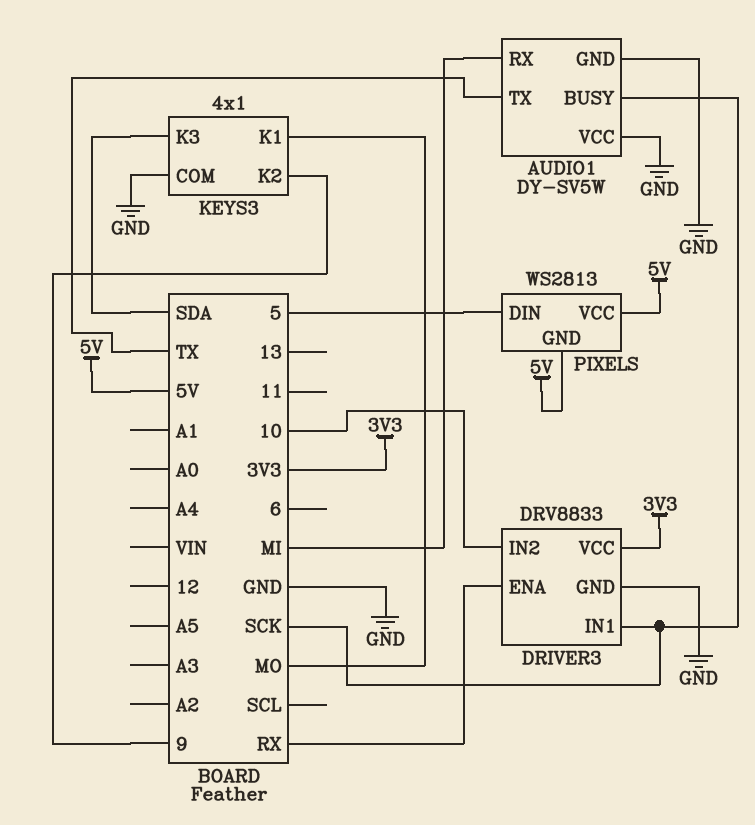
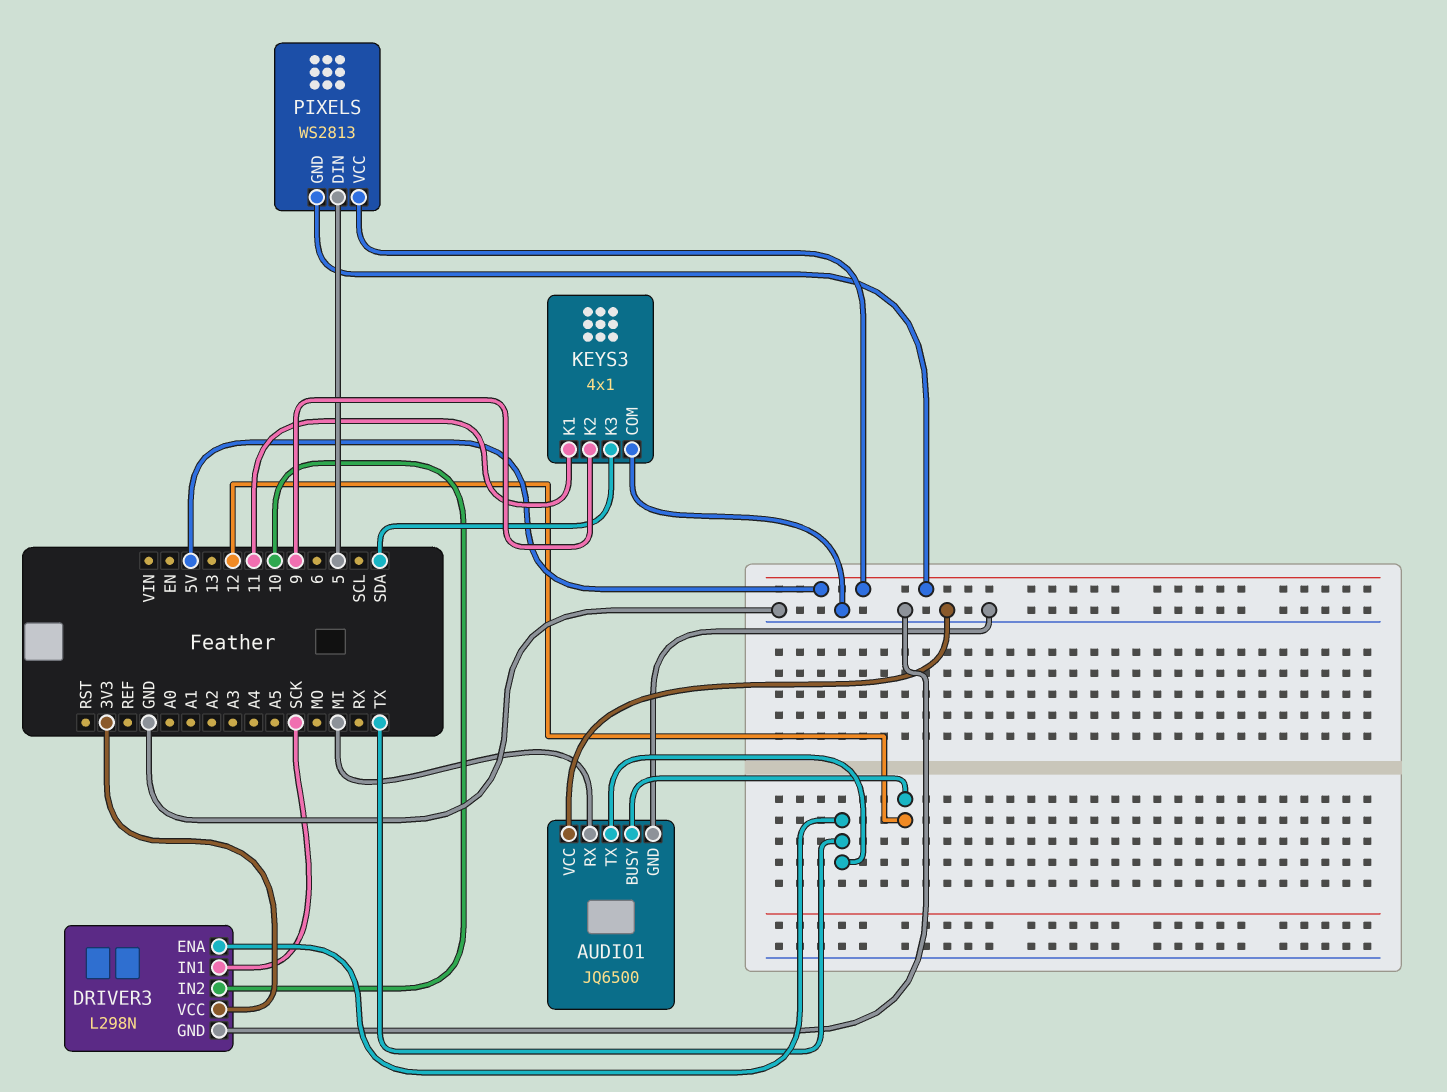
AUDIO1: DY-SV5W -> JQ6500
AUDIO1 pin BUSY: SCK -> 12
DRIVER3: DRV8833 -> L298N
DRIVER3 pin ENA: RX -> TX
KEYS3 pin K1: MO -> 11

